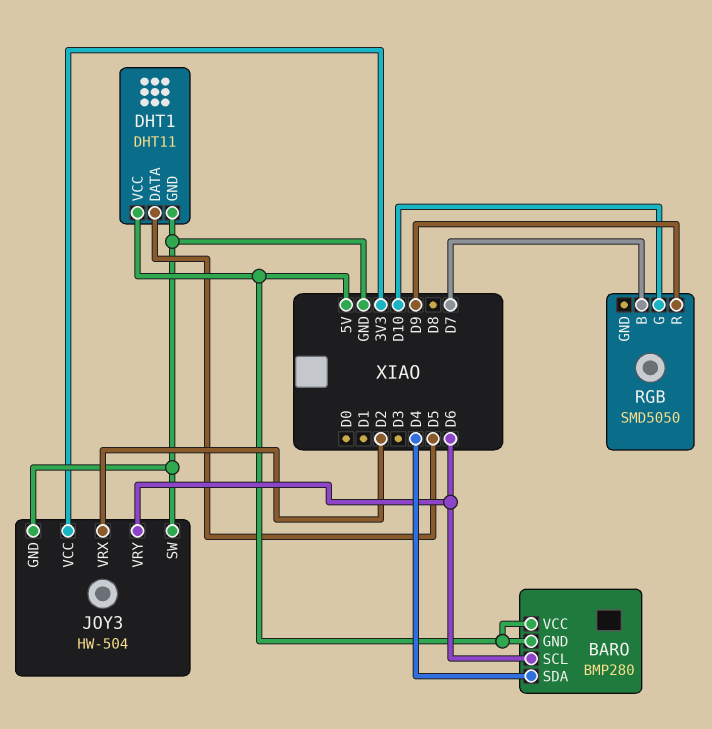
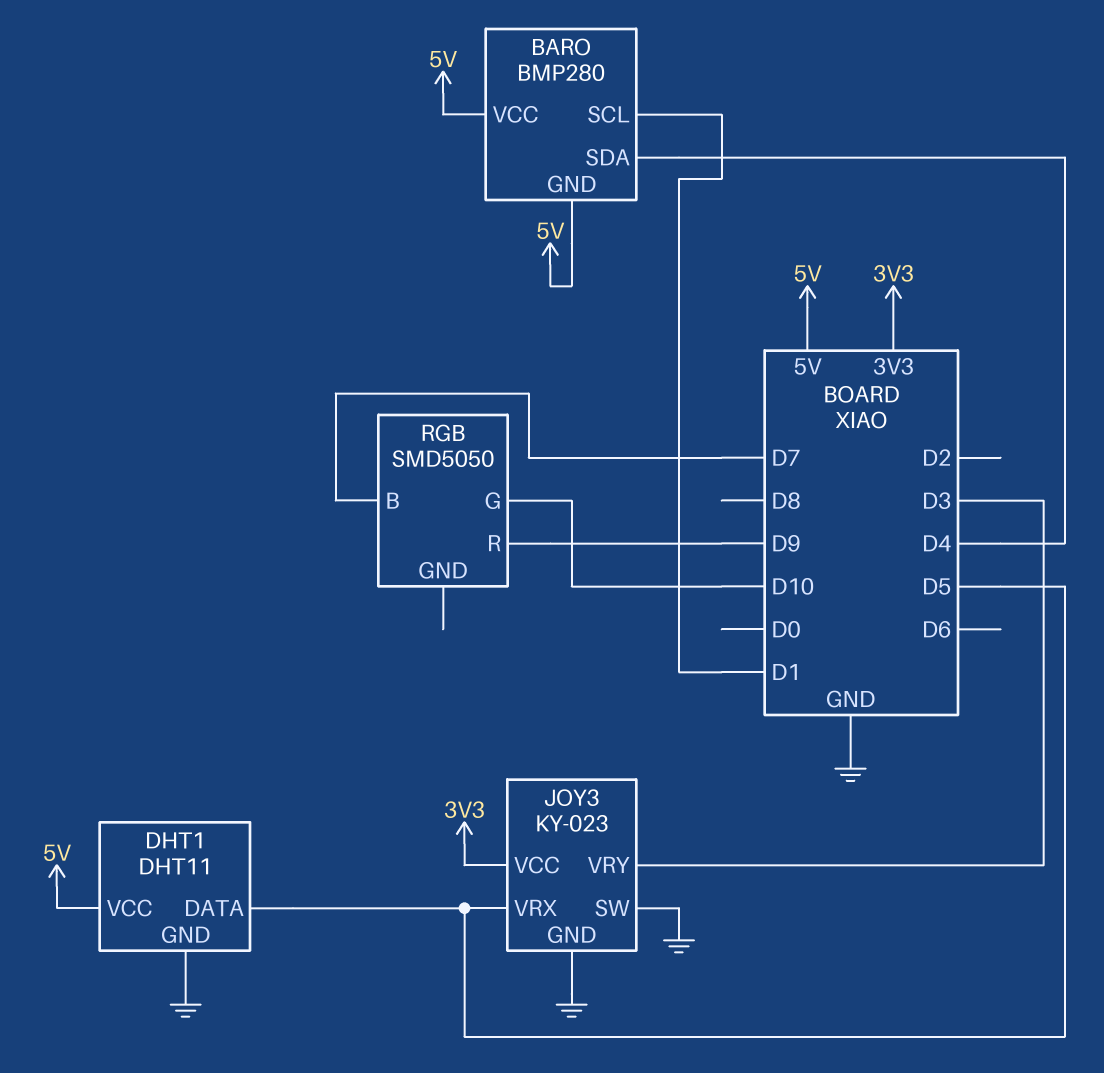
BARO pin SCL: D6 -> D1
JOY3: HW-504 -> KY-023
JOY3 pin VRX: D2 -> D5
JOY3 pin VRY: D6 -> D3

